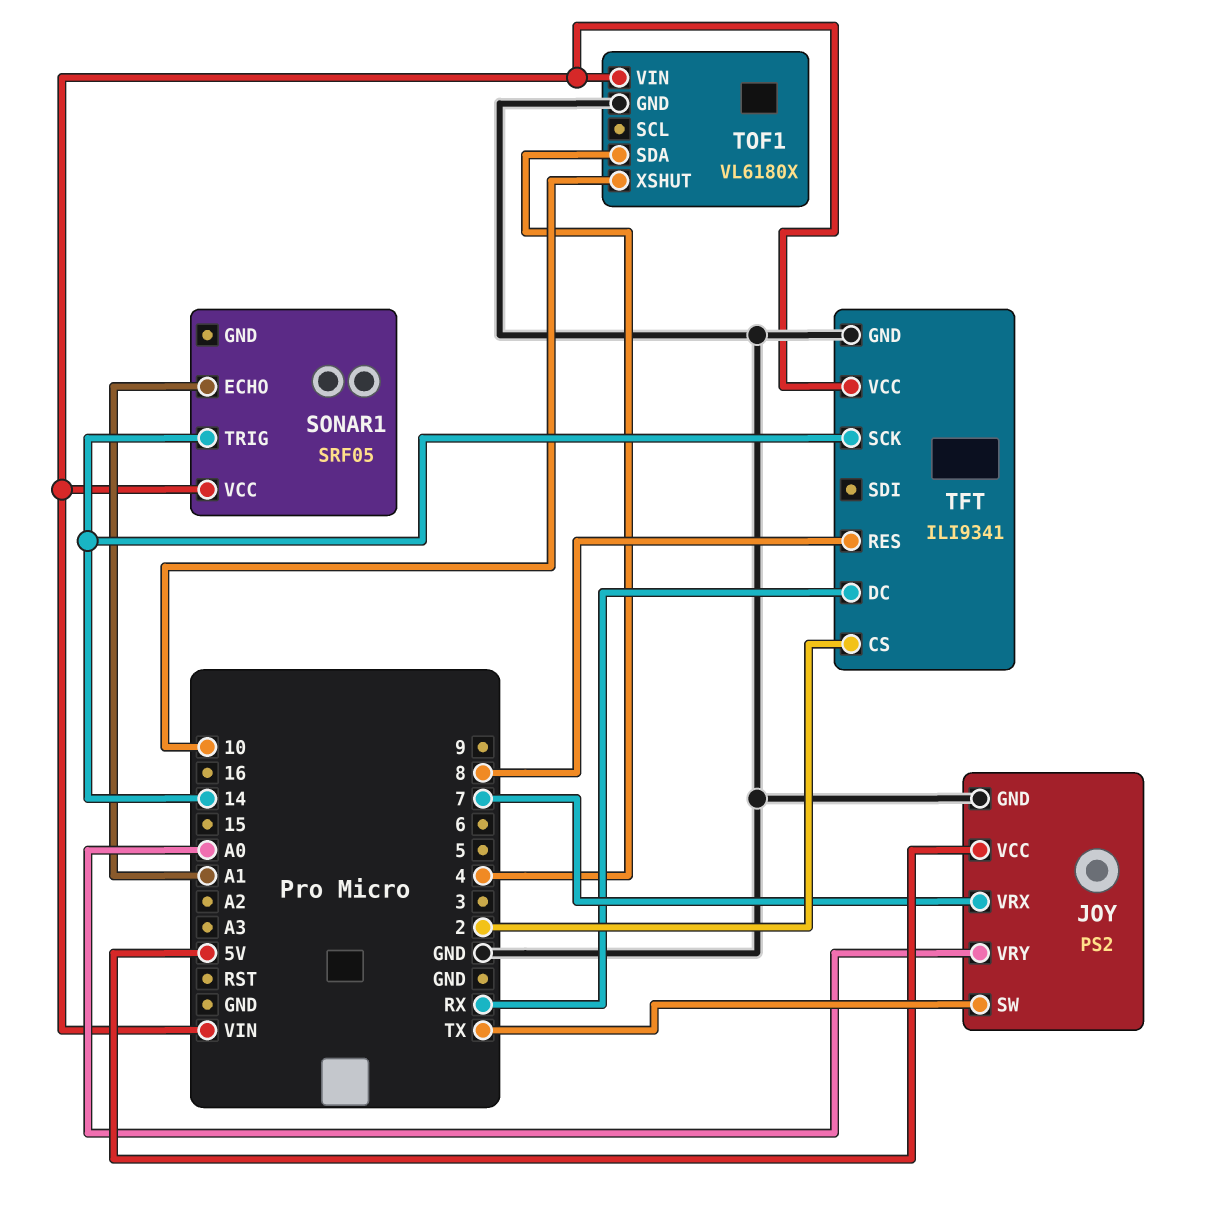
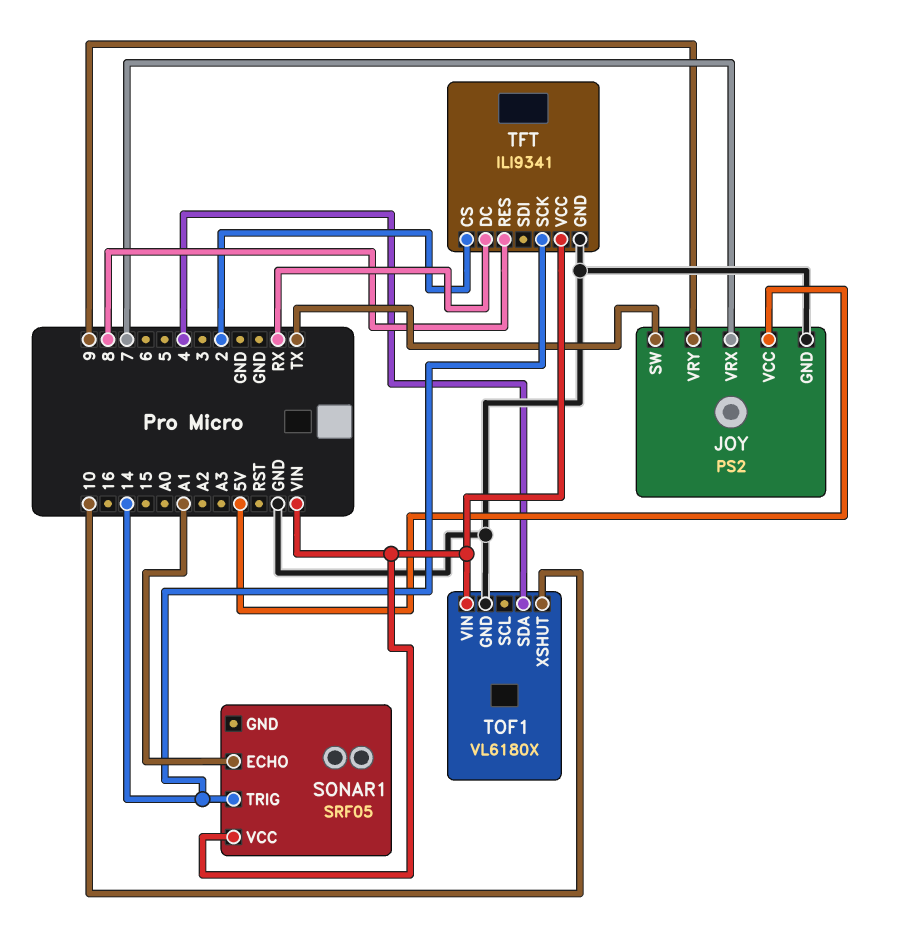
JOY pin VRY: A0 -> 9

